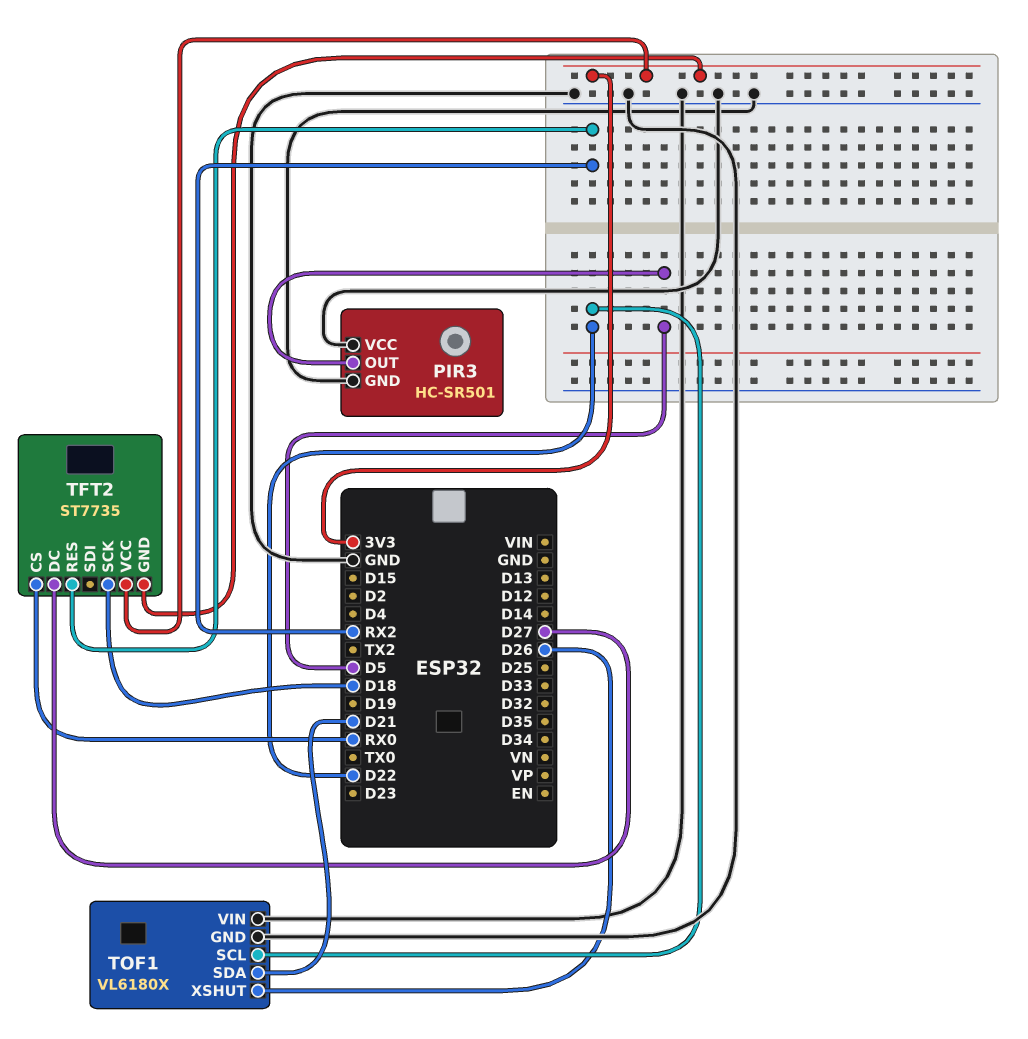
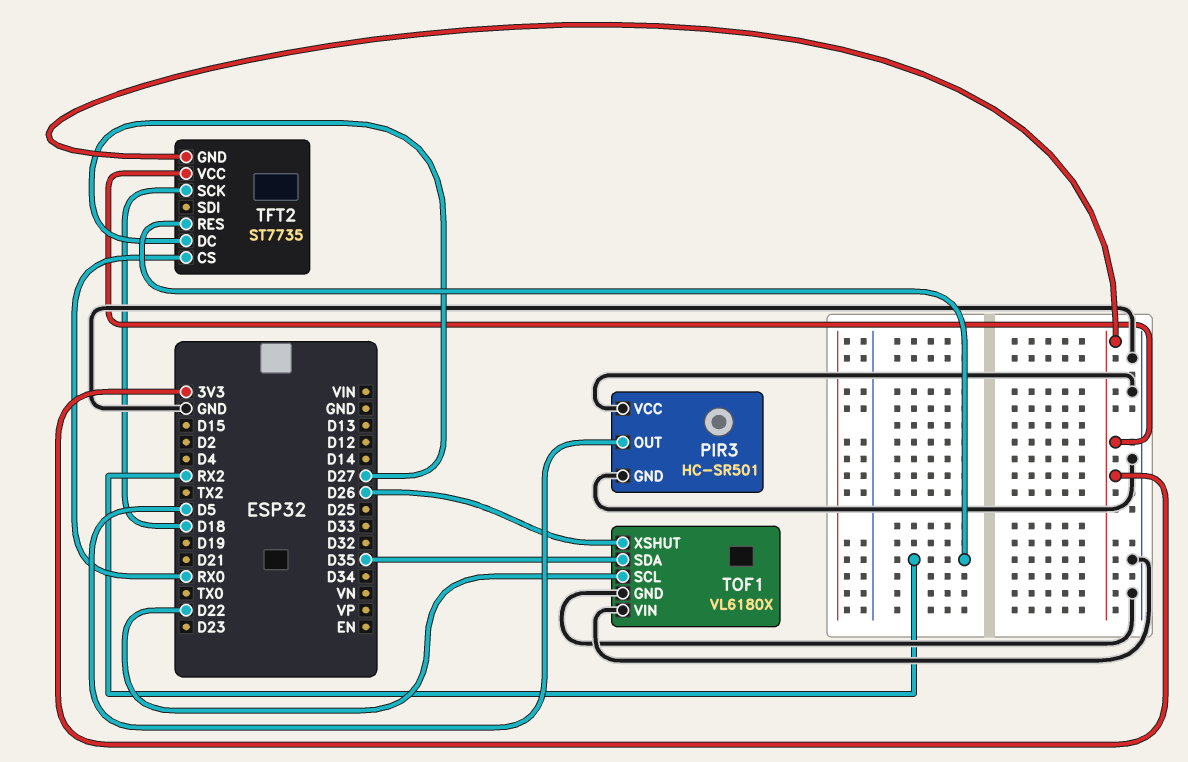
TOF1 pin SDA: D21 -> D35

